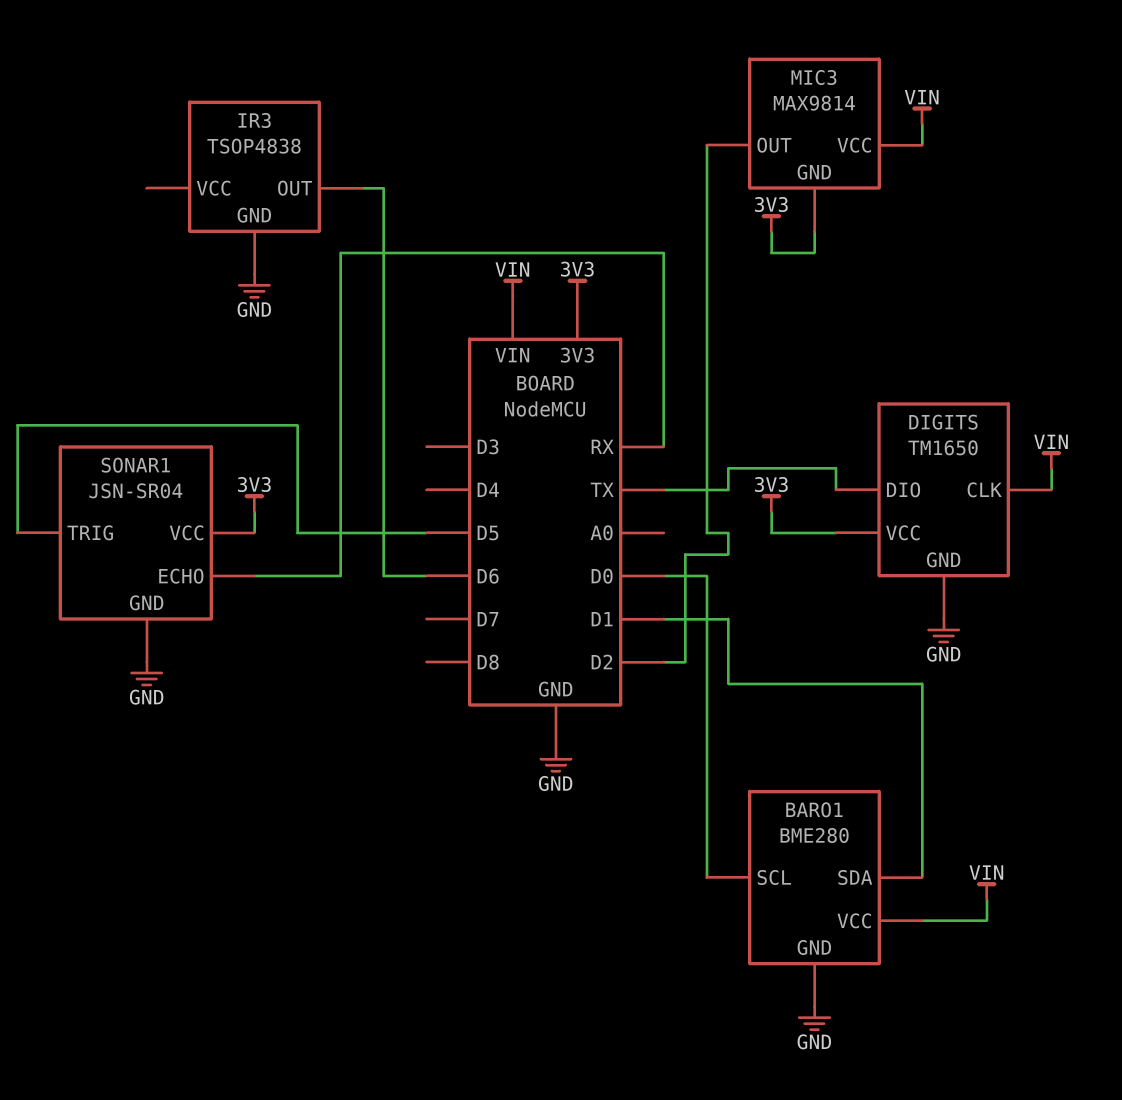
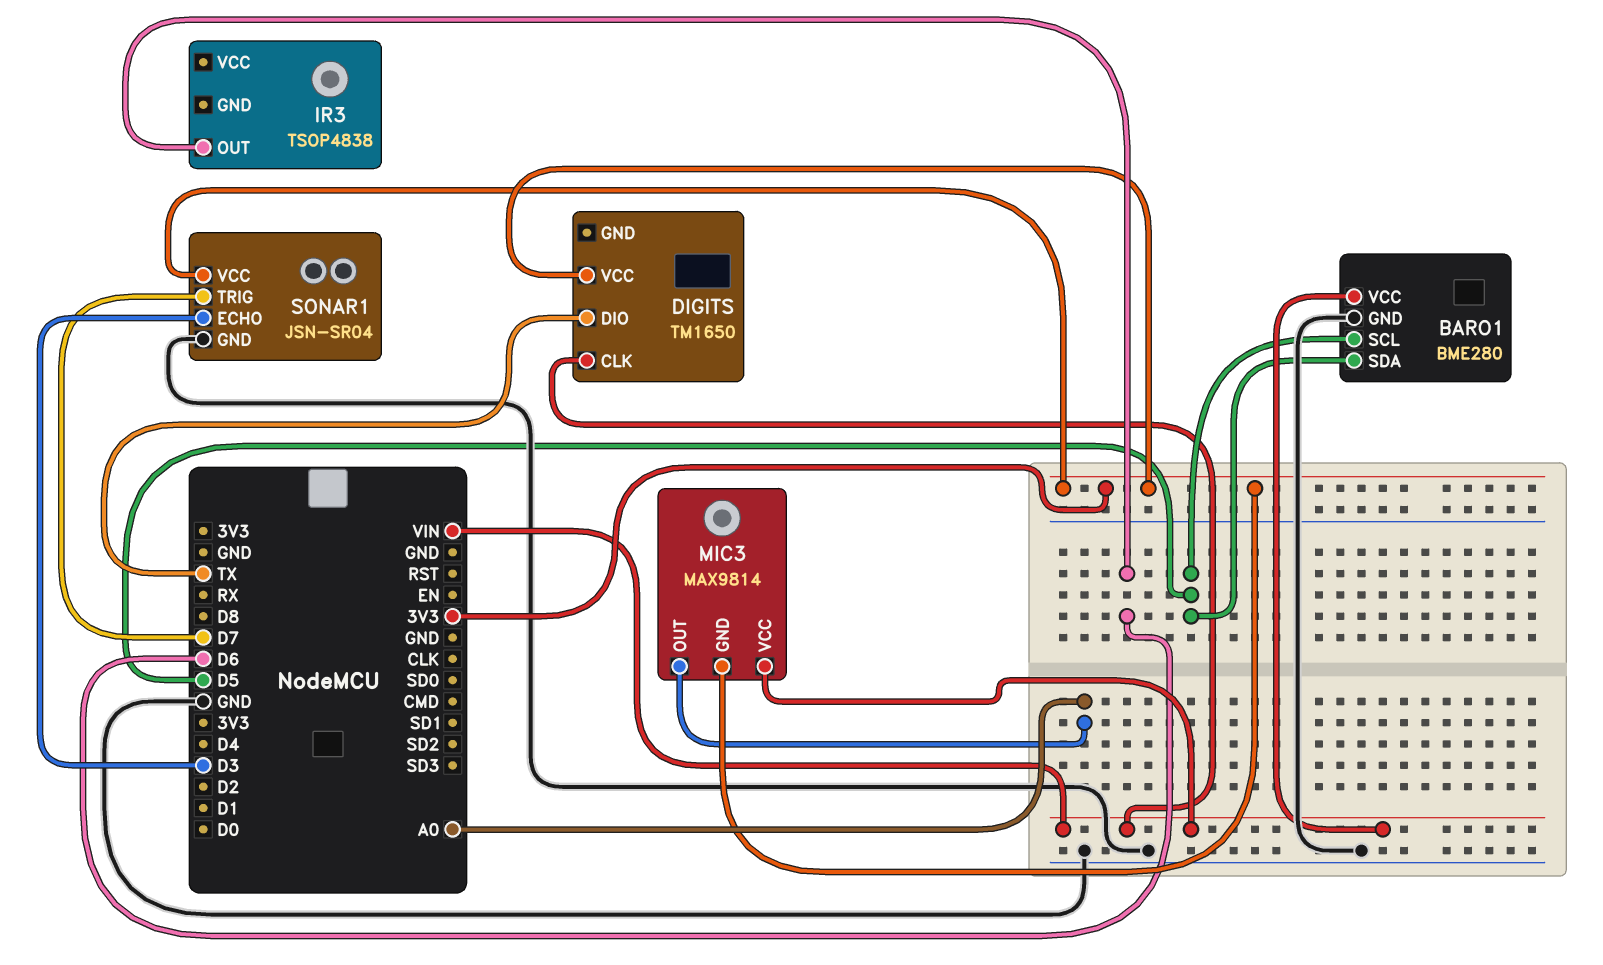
BARO1 pin SCL: D0 -> D5
BARO1 pin SDA: D1 -> D5
DIGITS pin GND: GND -> none
IR3 pin GND: GND -> none
MIC3 pin OUT: D2 -> A0
SONAR1 pin ECHO: RX -> D3
SONAR1 pin TRIG: D5 -> D7

